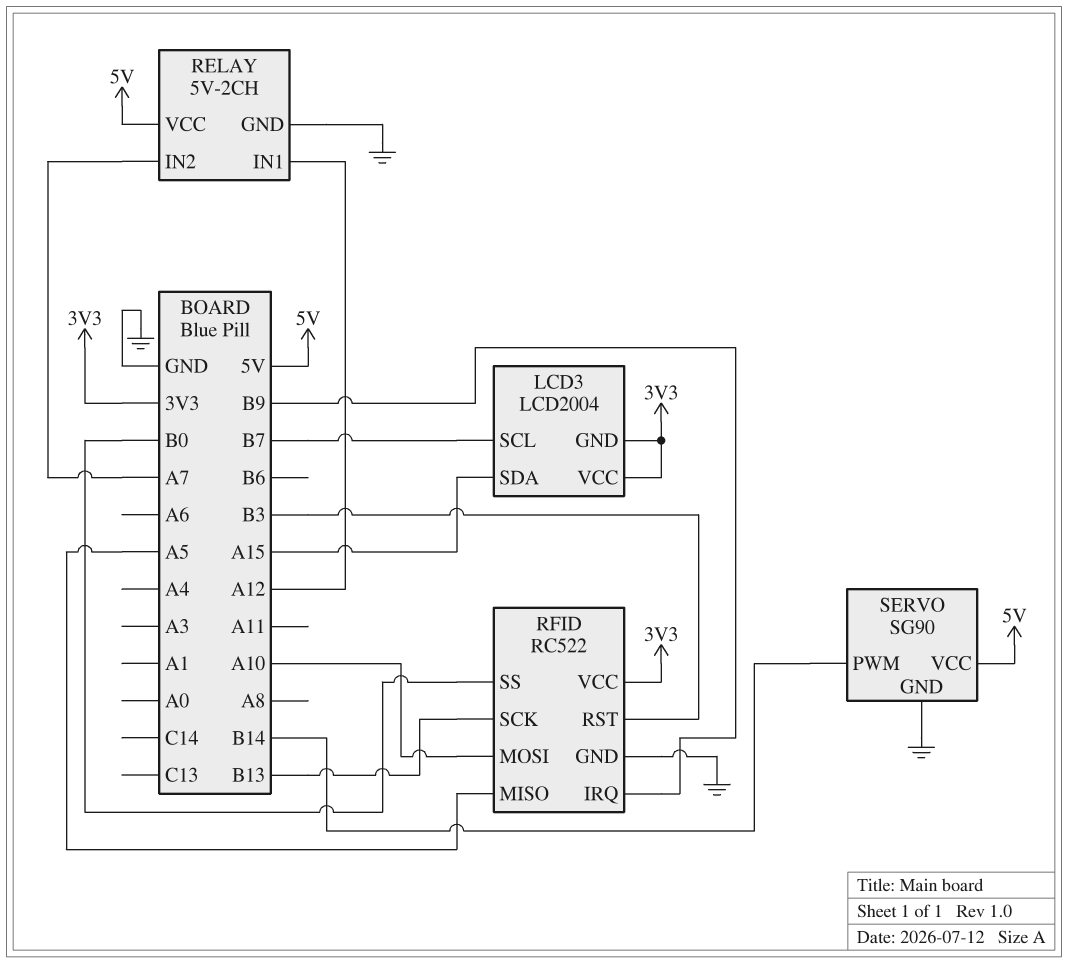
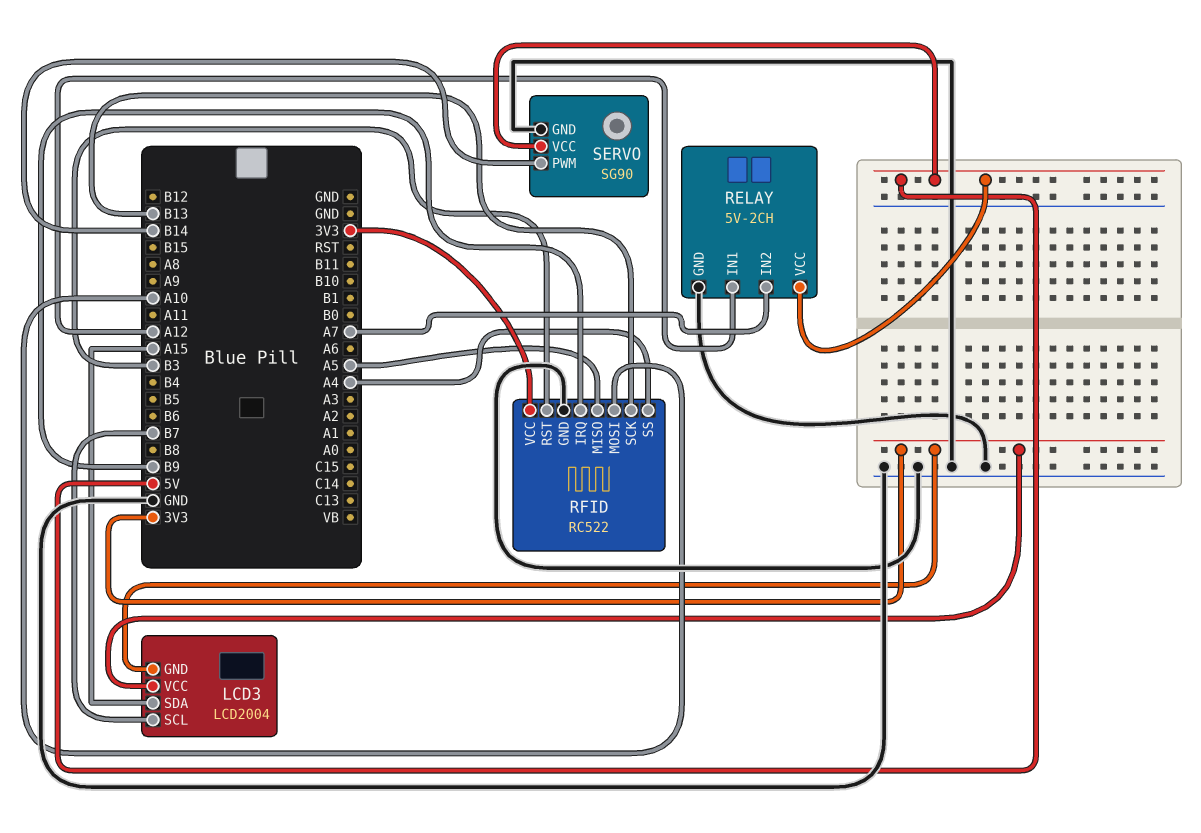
RFID pin SS: B0 -> A4

